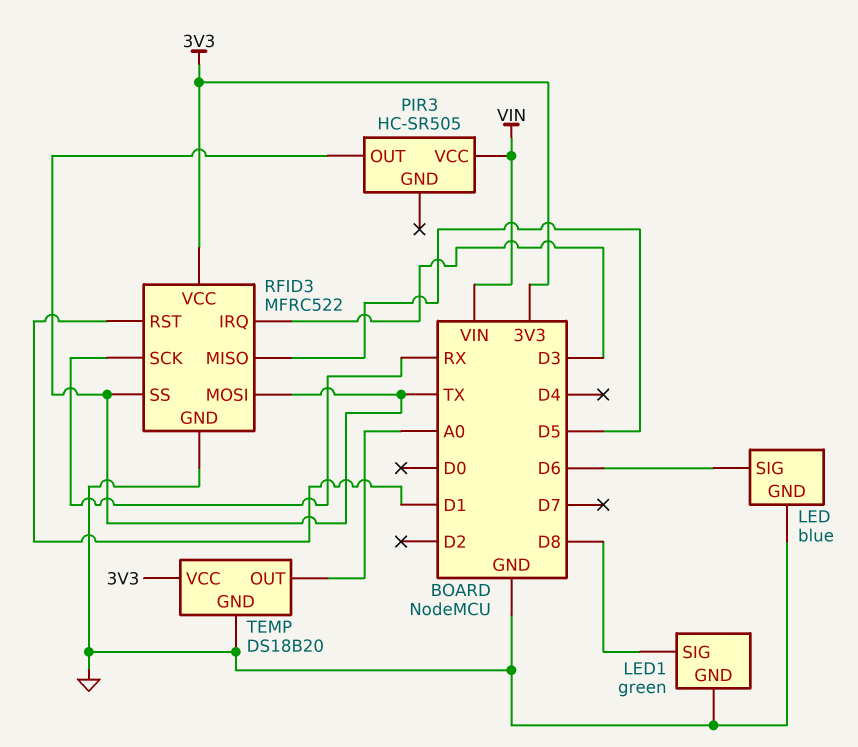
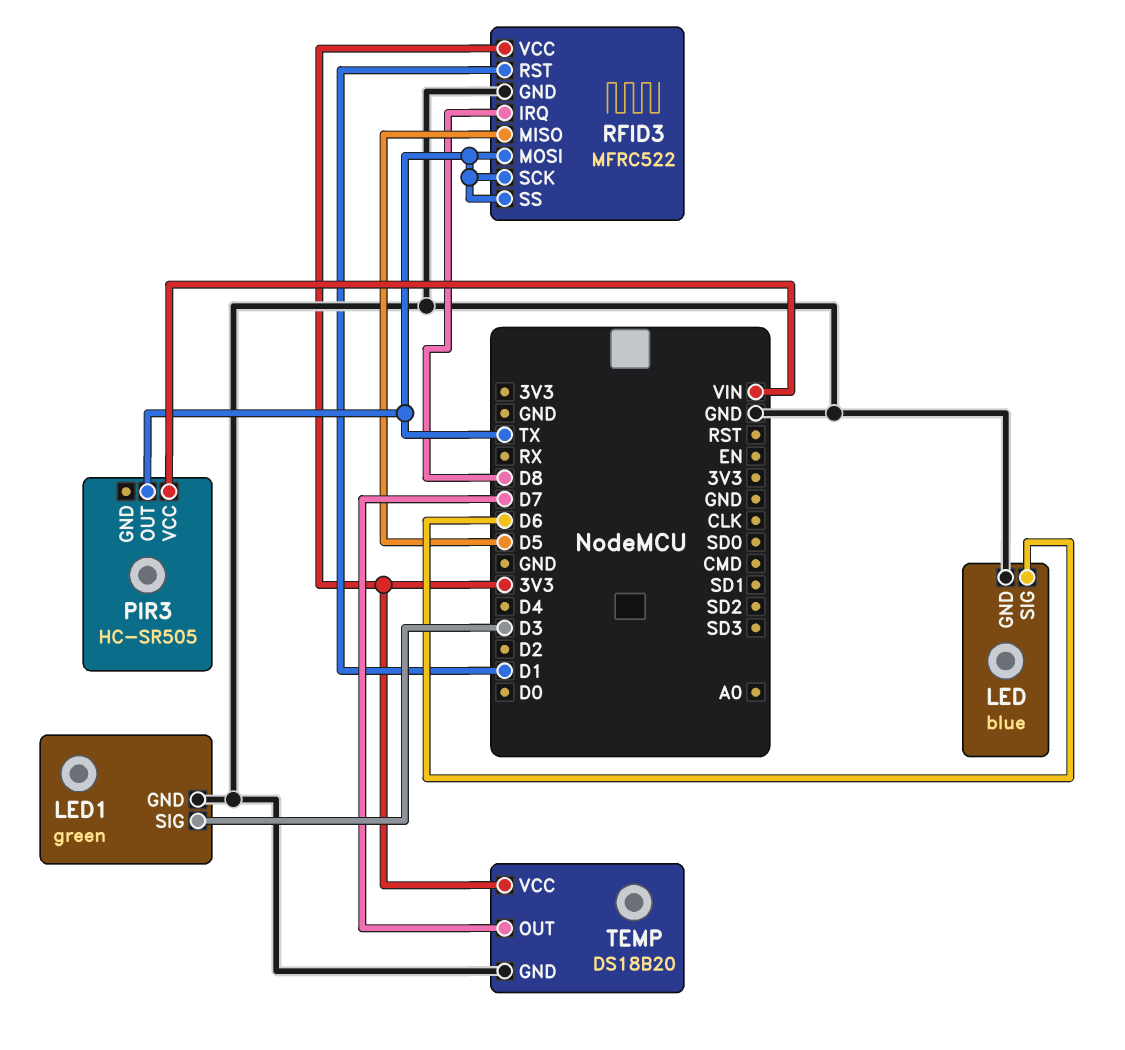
LED1 pin SIG: D8 -> D3
RFID3 pin IRQ: D3 -> D8
RFID3 pin SCK: RX -> TX
TEMP pin OUT: A0 -> D7

